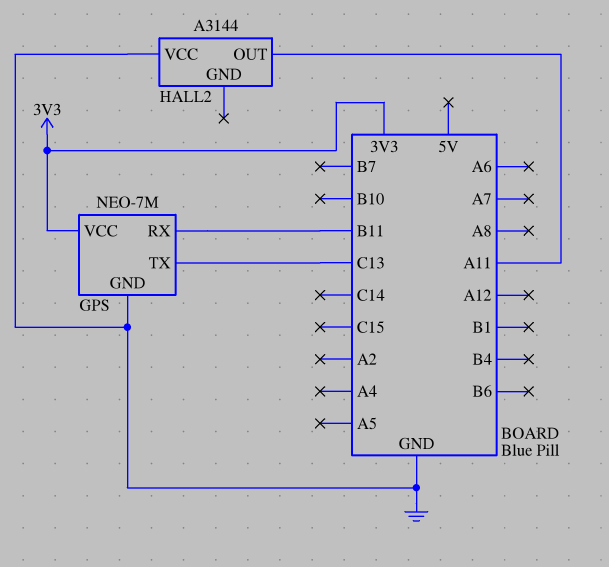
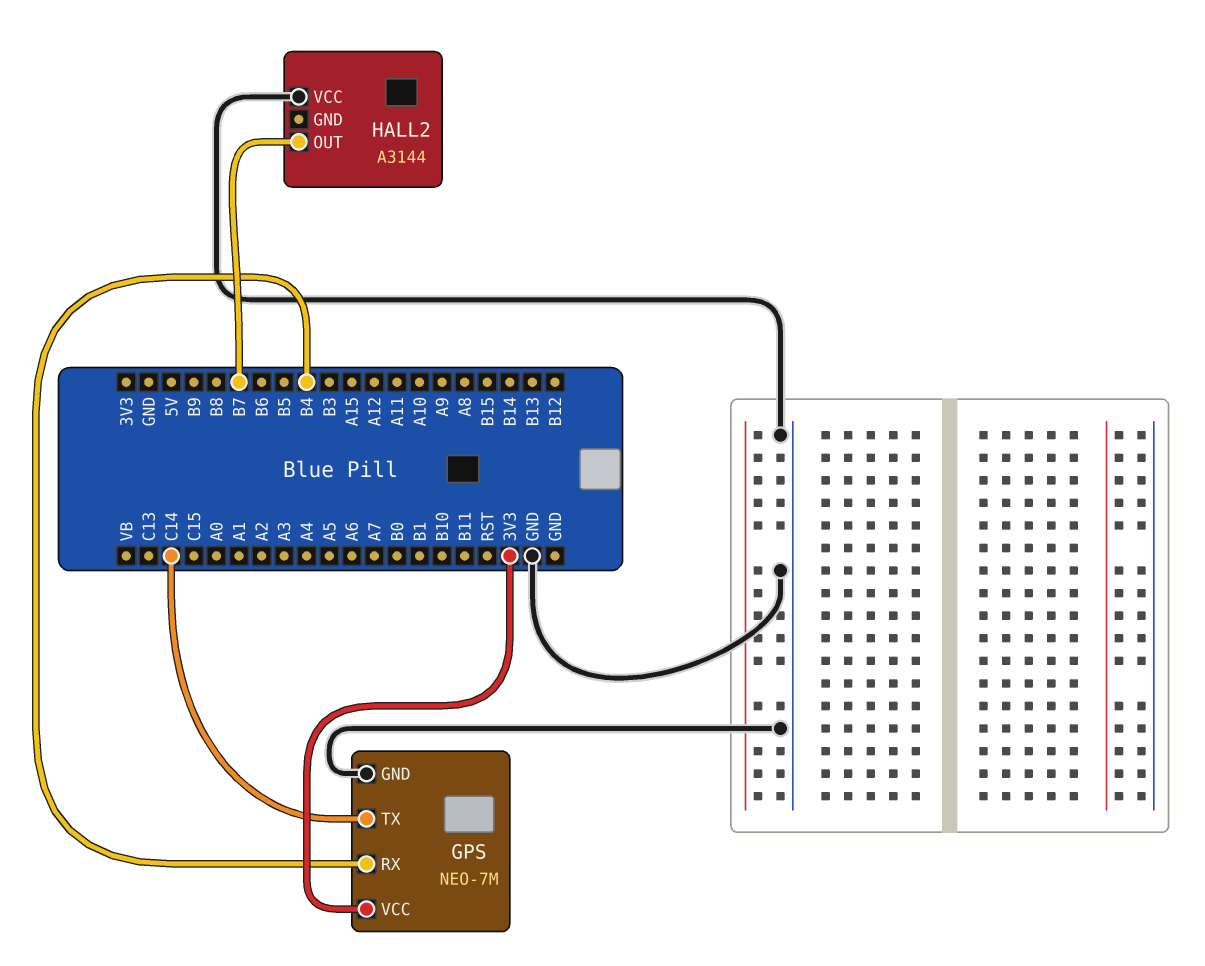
GPS pin RX: B11 -> B4
GPS pin TX: C13 -> C14
HALL2 pin OUT: A11 -> B7

